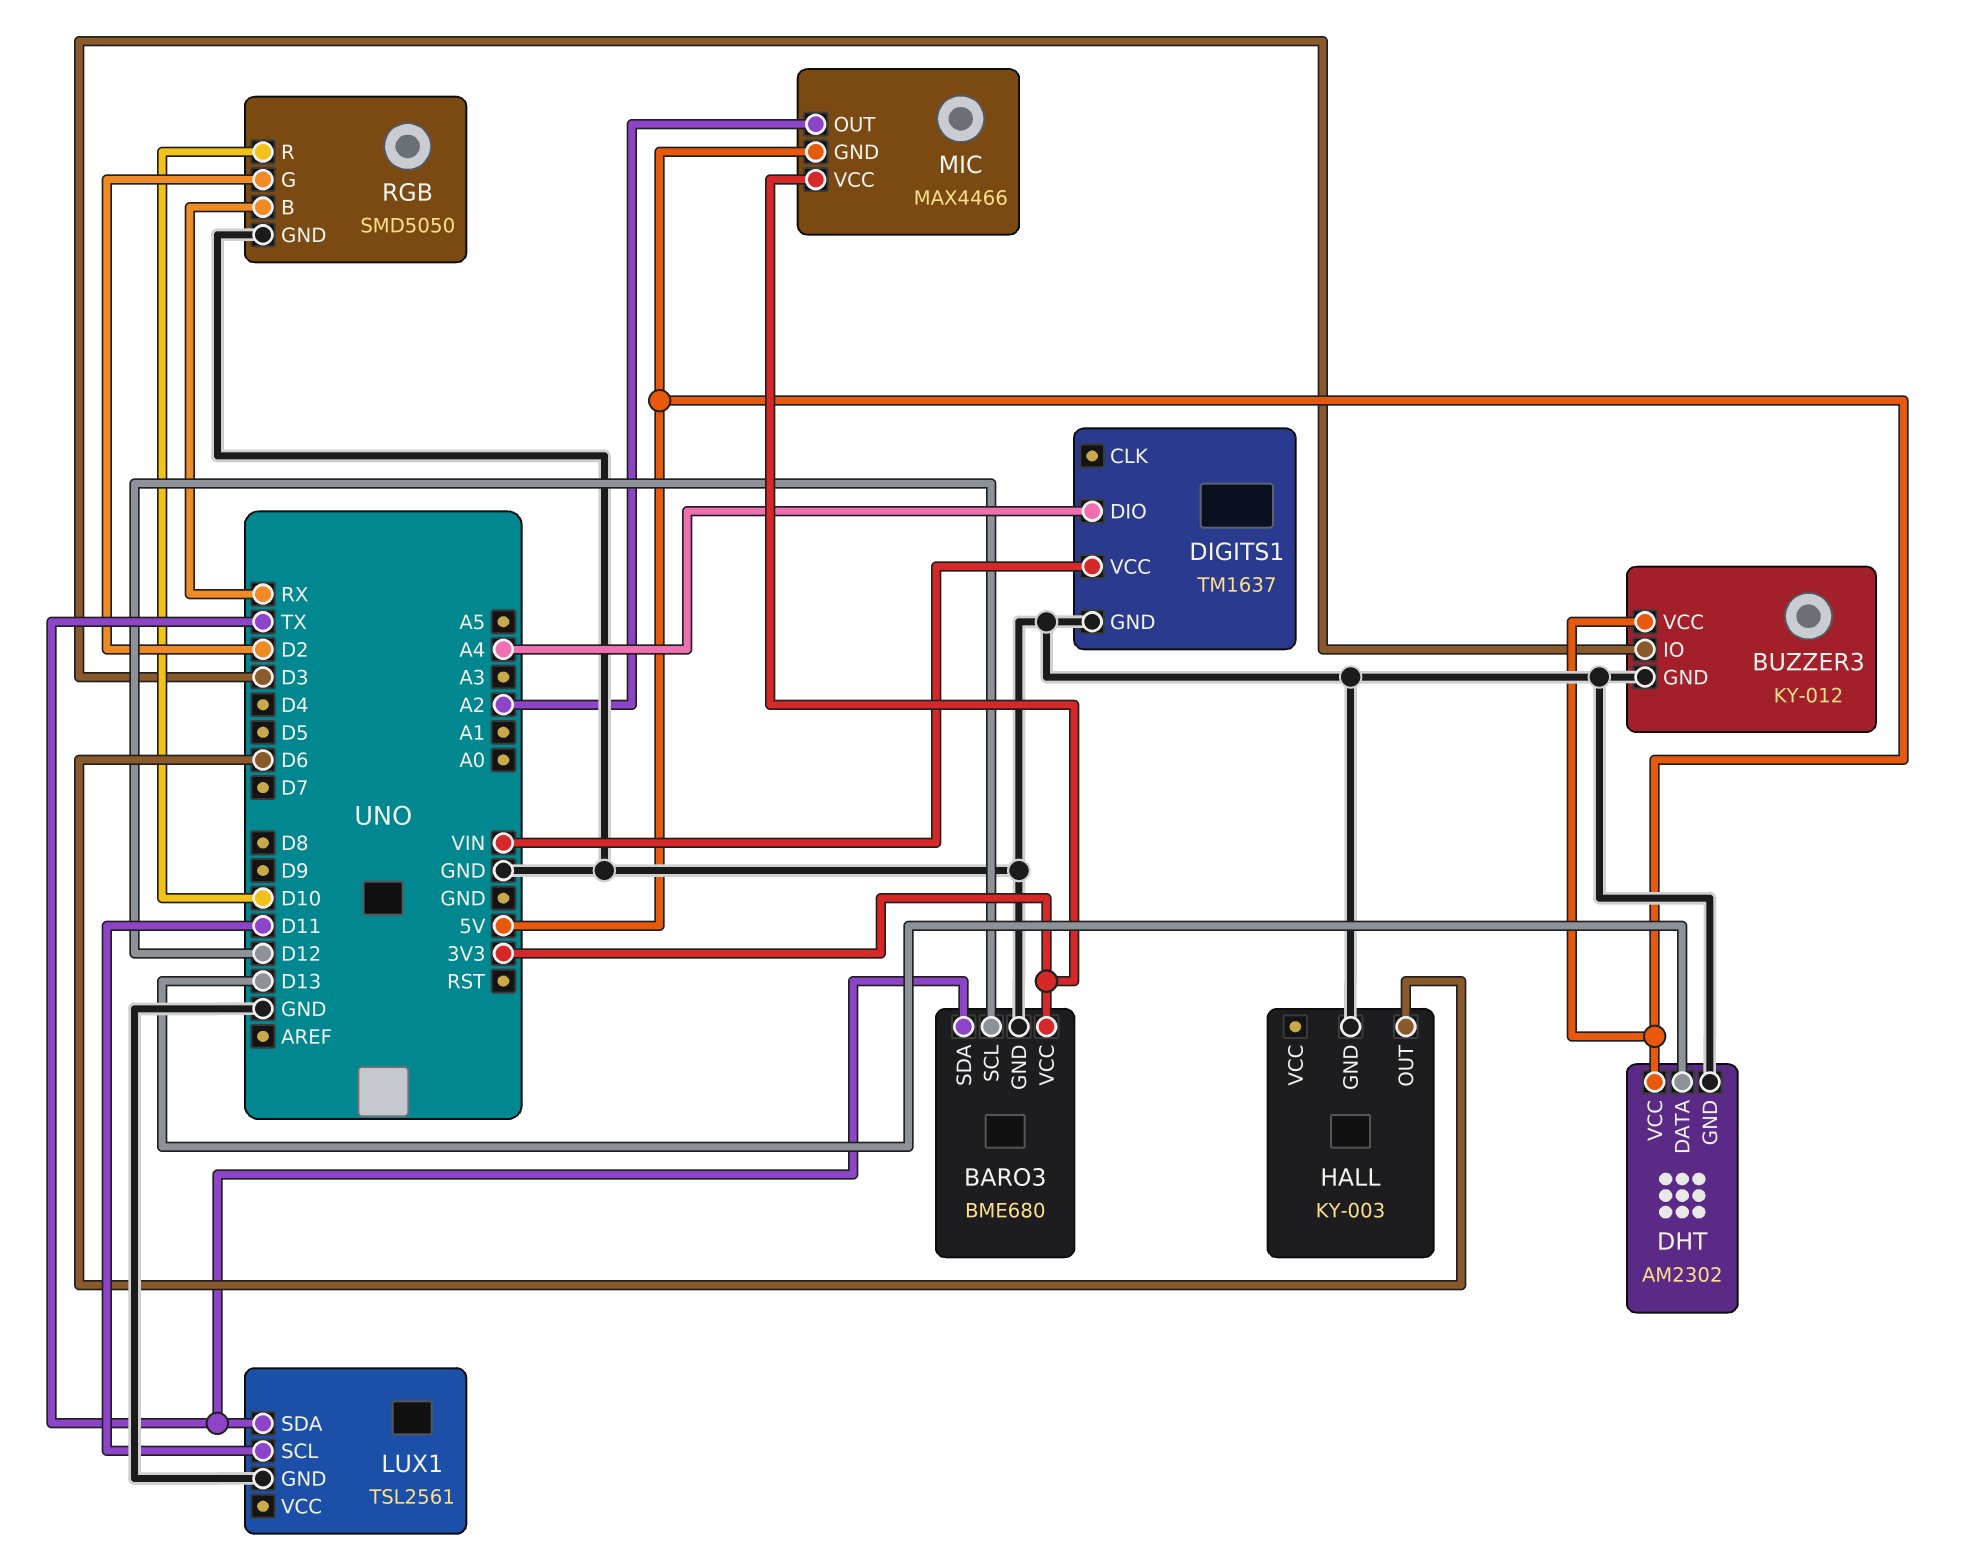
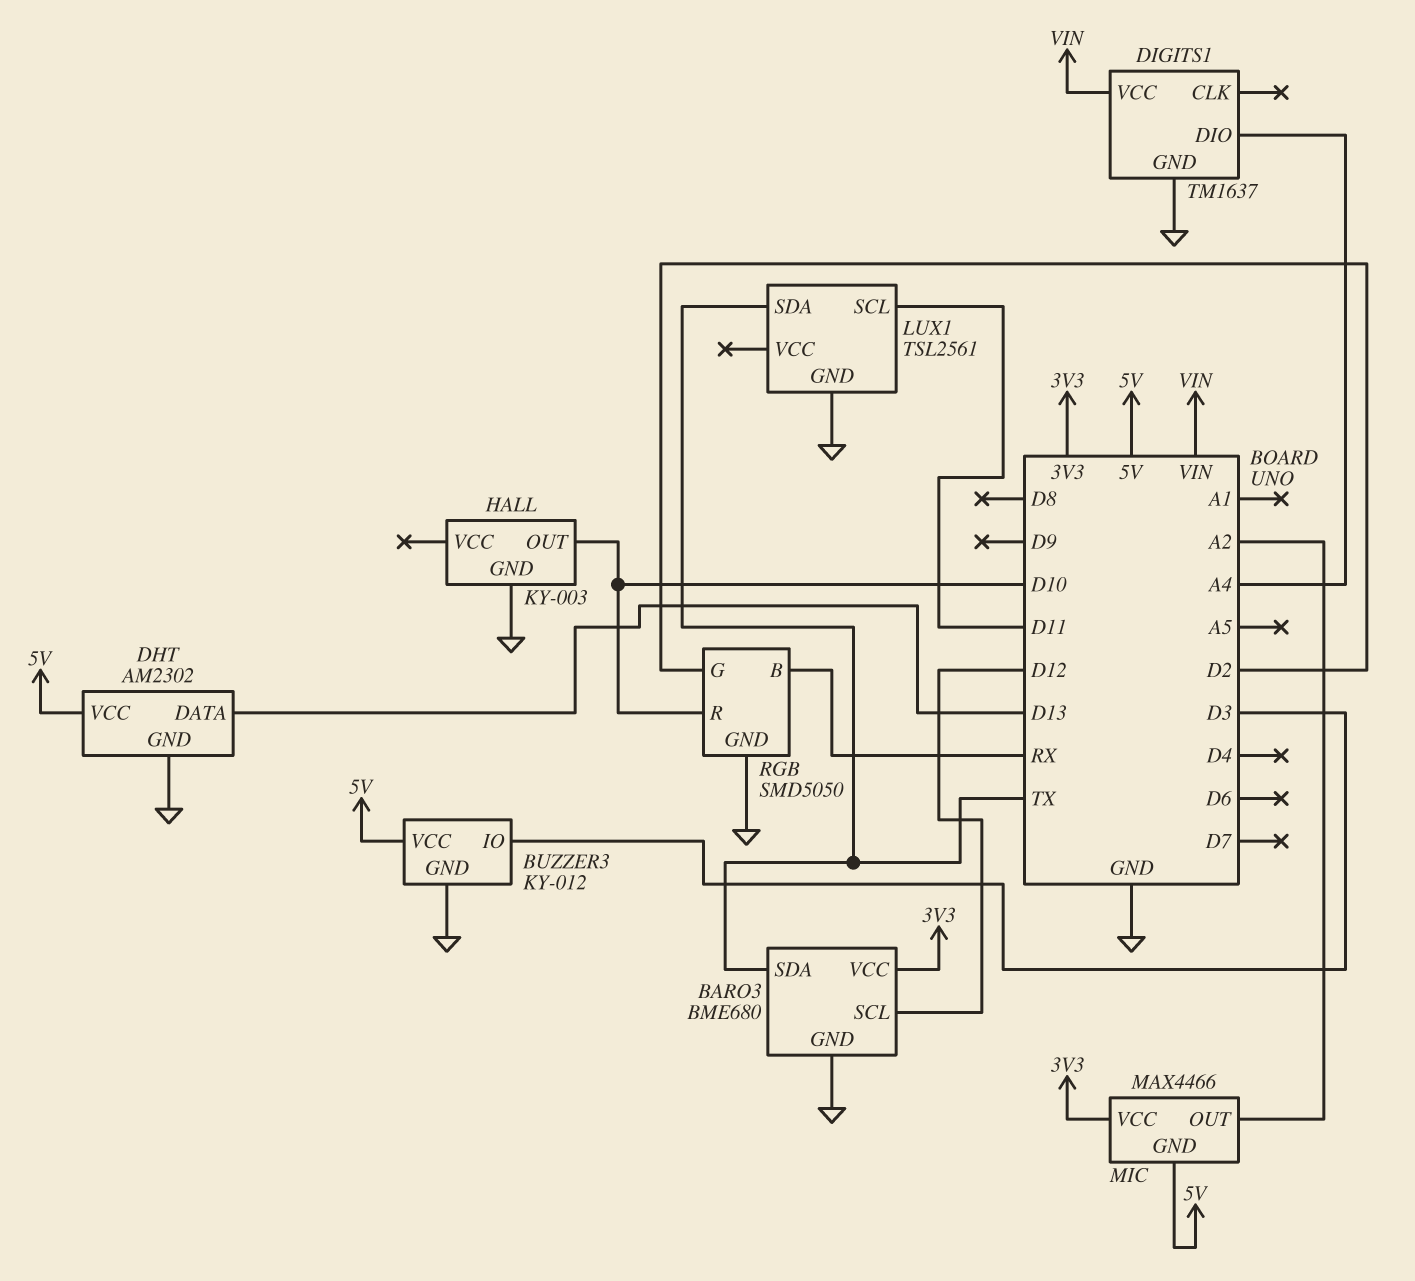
HALL pin OUT: D6 -> D10

